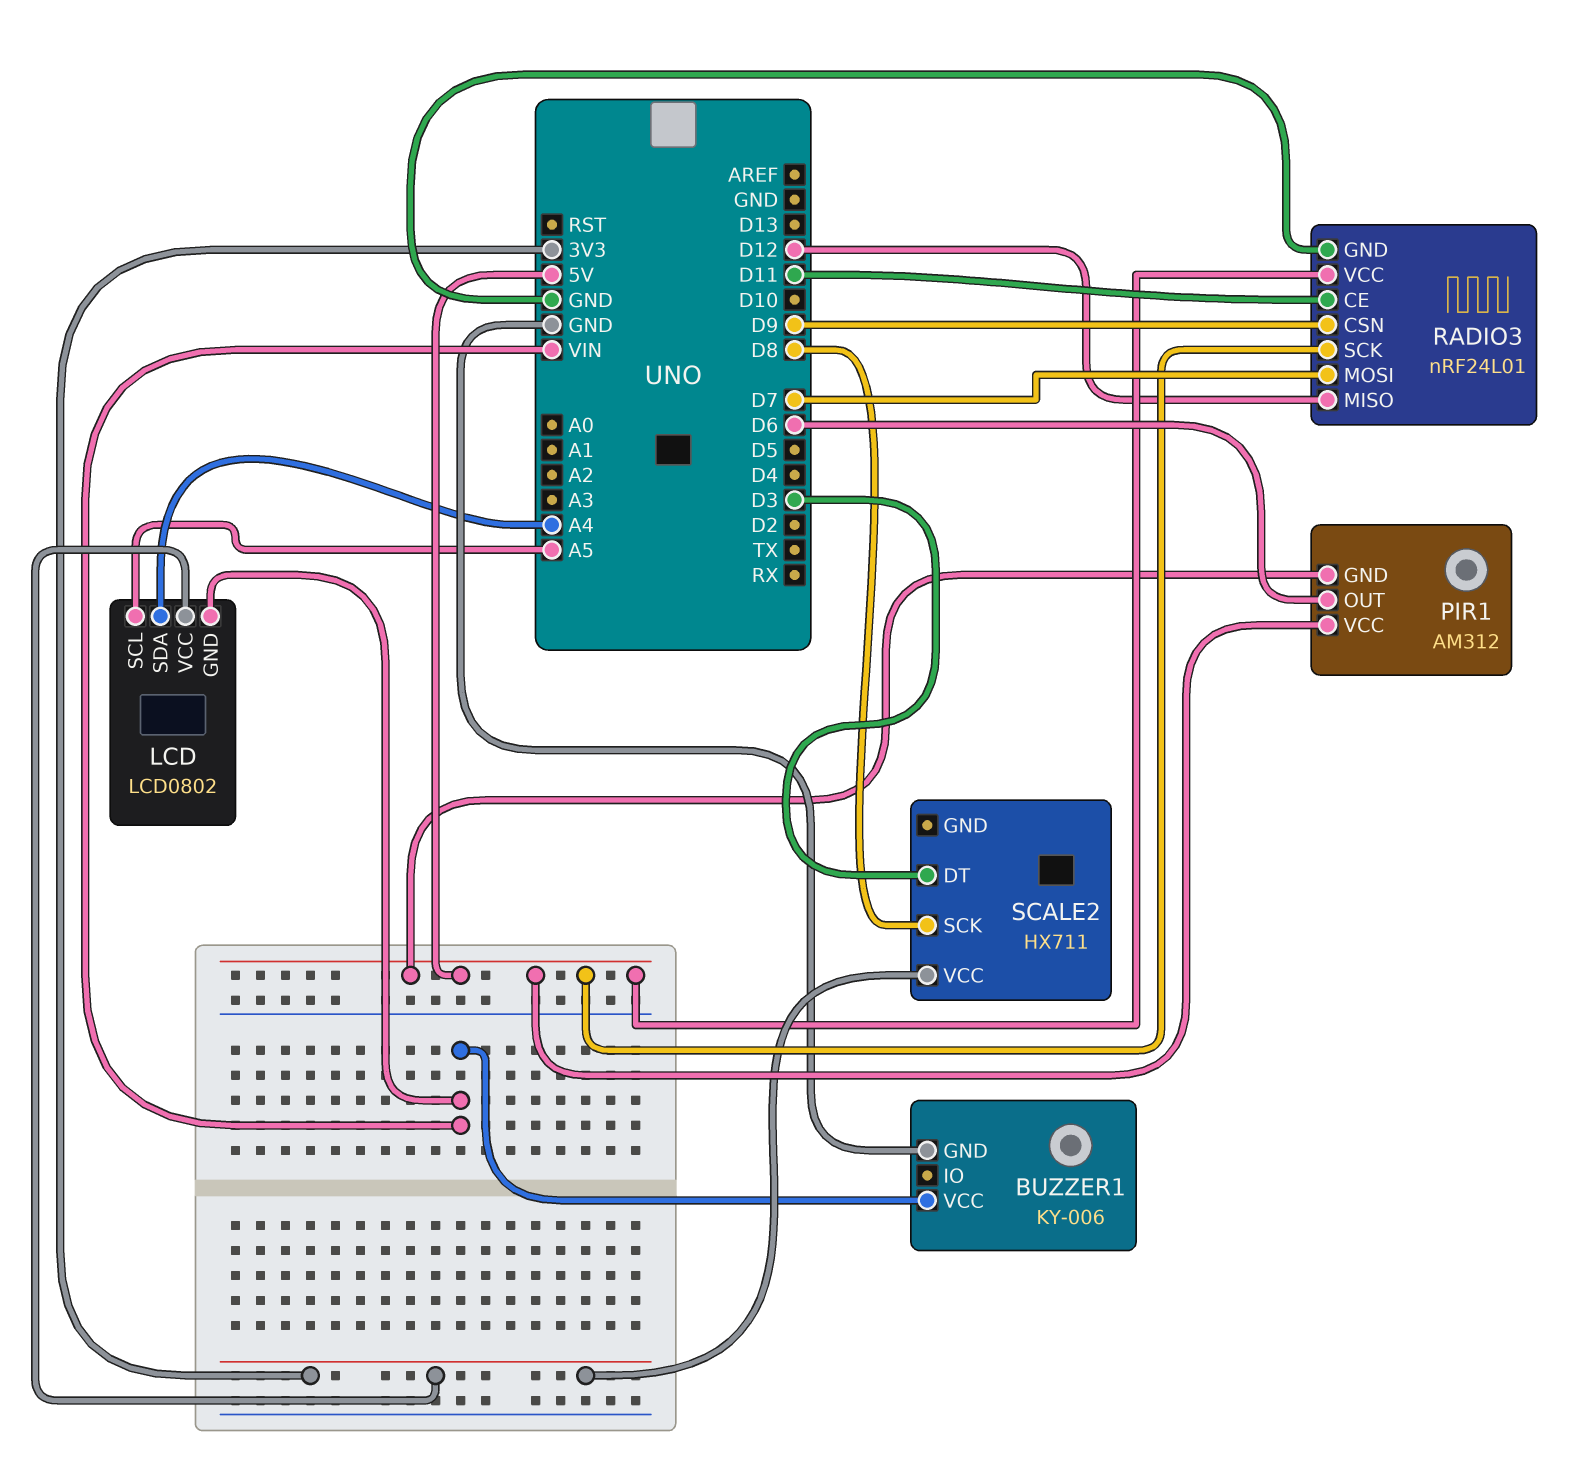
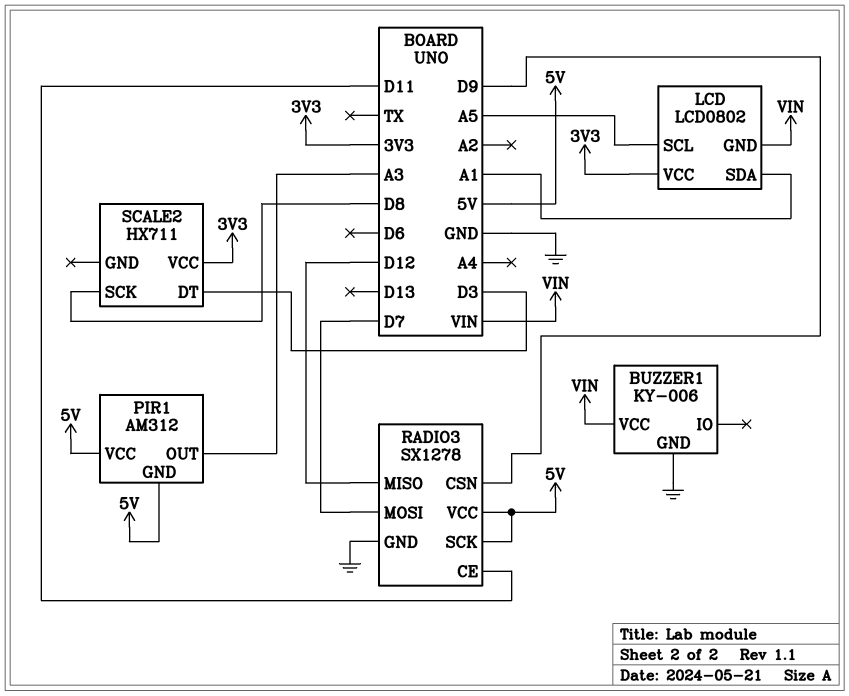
LCD pin SDA: A4 -> A1
PIR1 pin OUT: D6 -> A3
RADIO3: nRF24L01 -> SX1278

